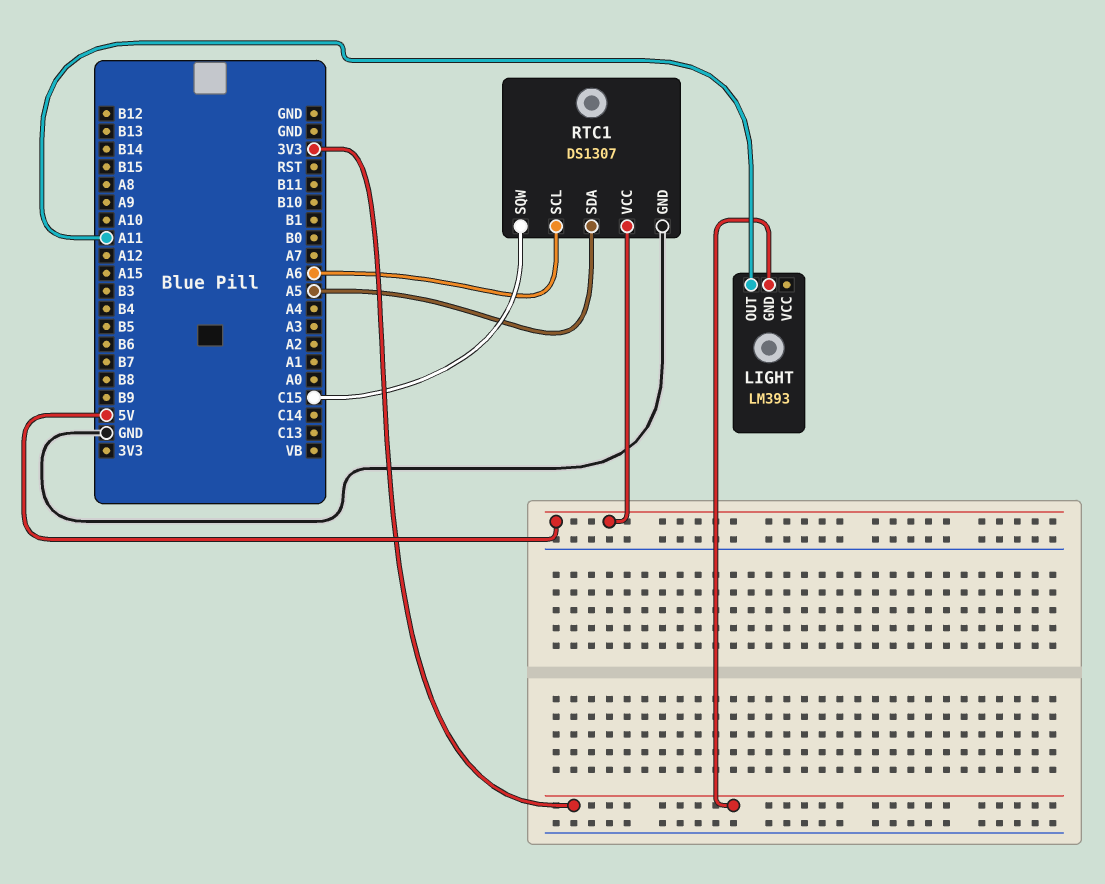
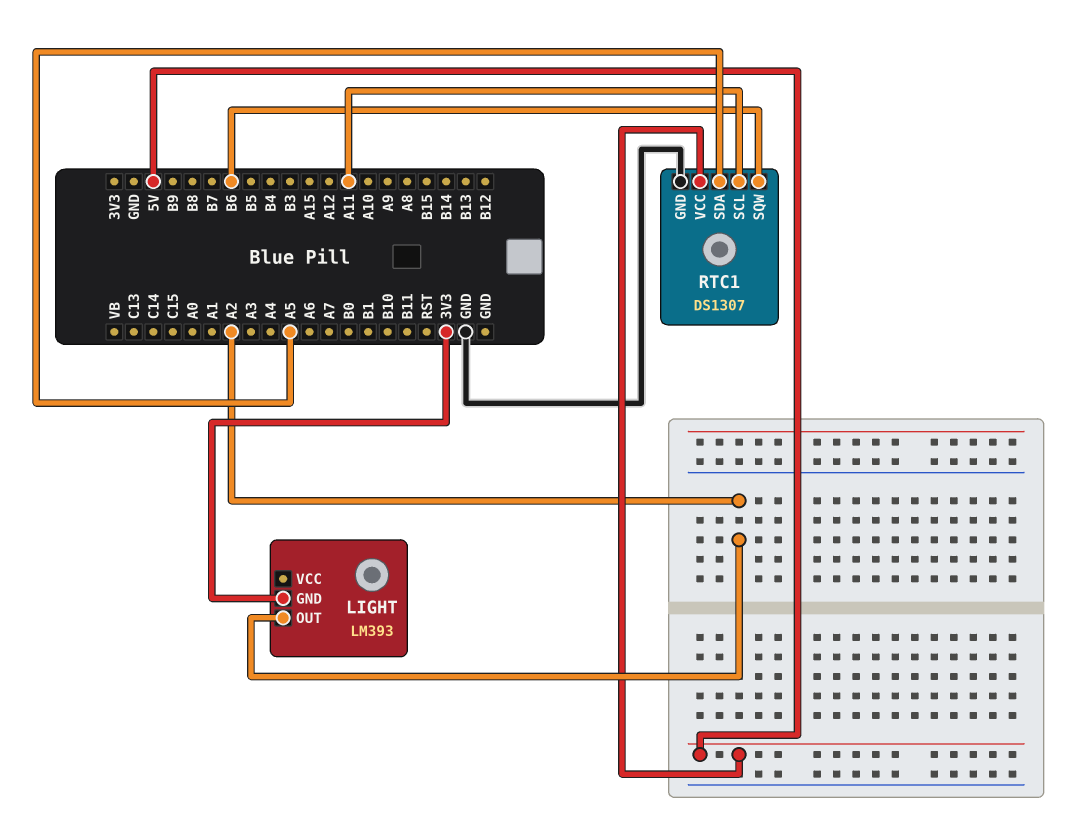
LIGHT pin OUT: A11 -> A2
RTC1 pin SCL: A6 -> A11
RTC1 pin SQW: C15 -> B6

